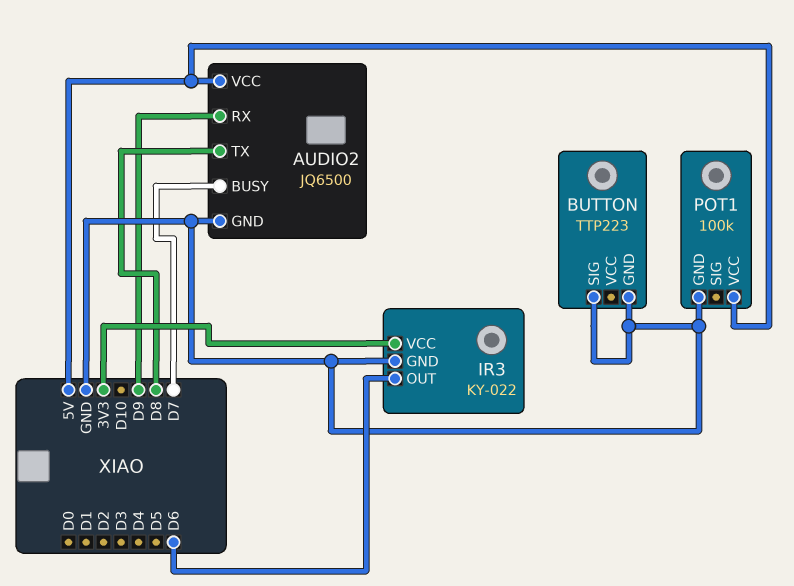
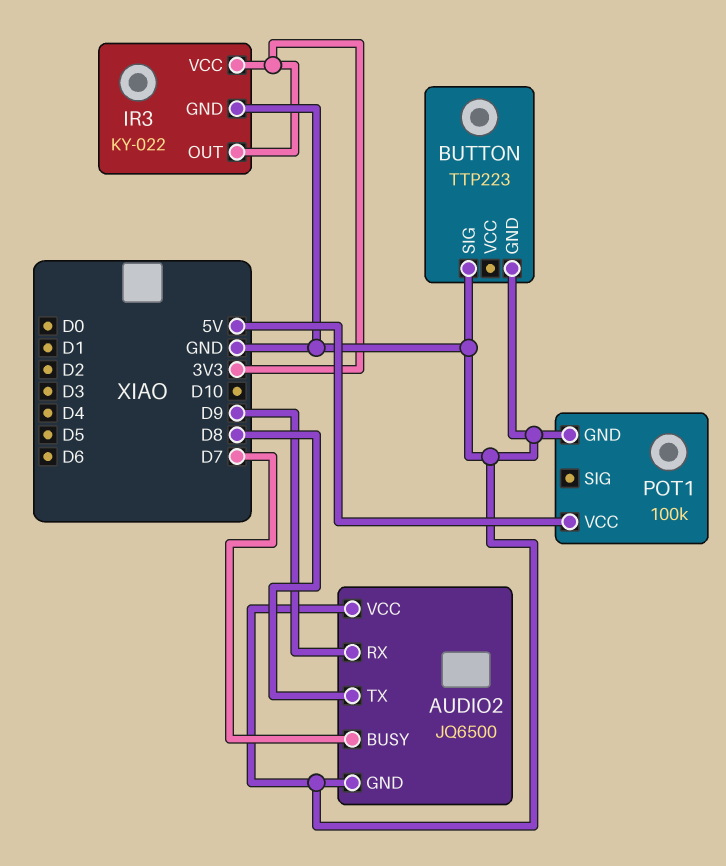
AUDIO2 pin VCC: 5V -> GND
IR3 pin OUT: D6 -> 3V3

